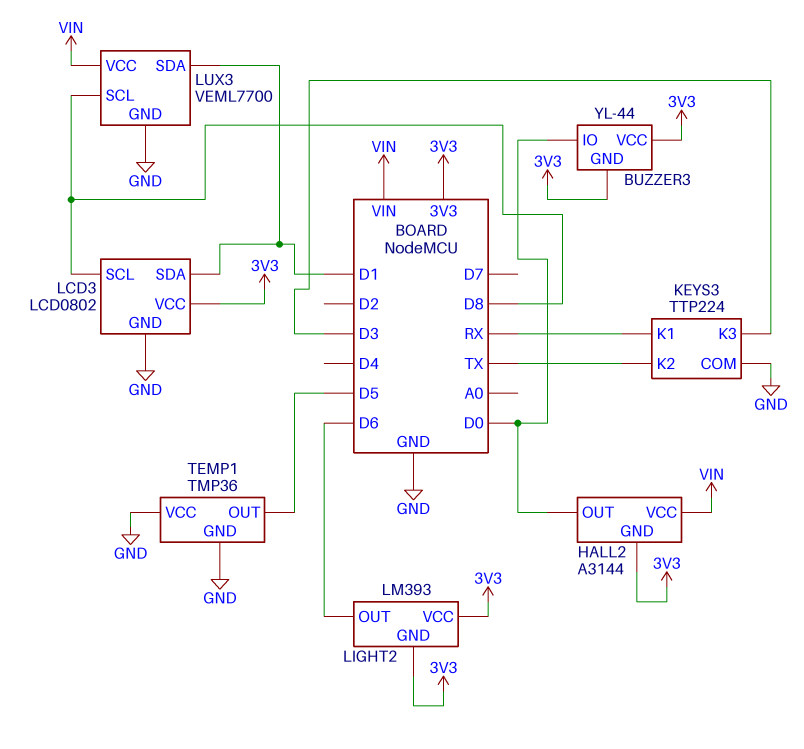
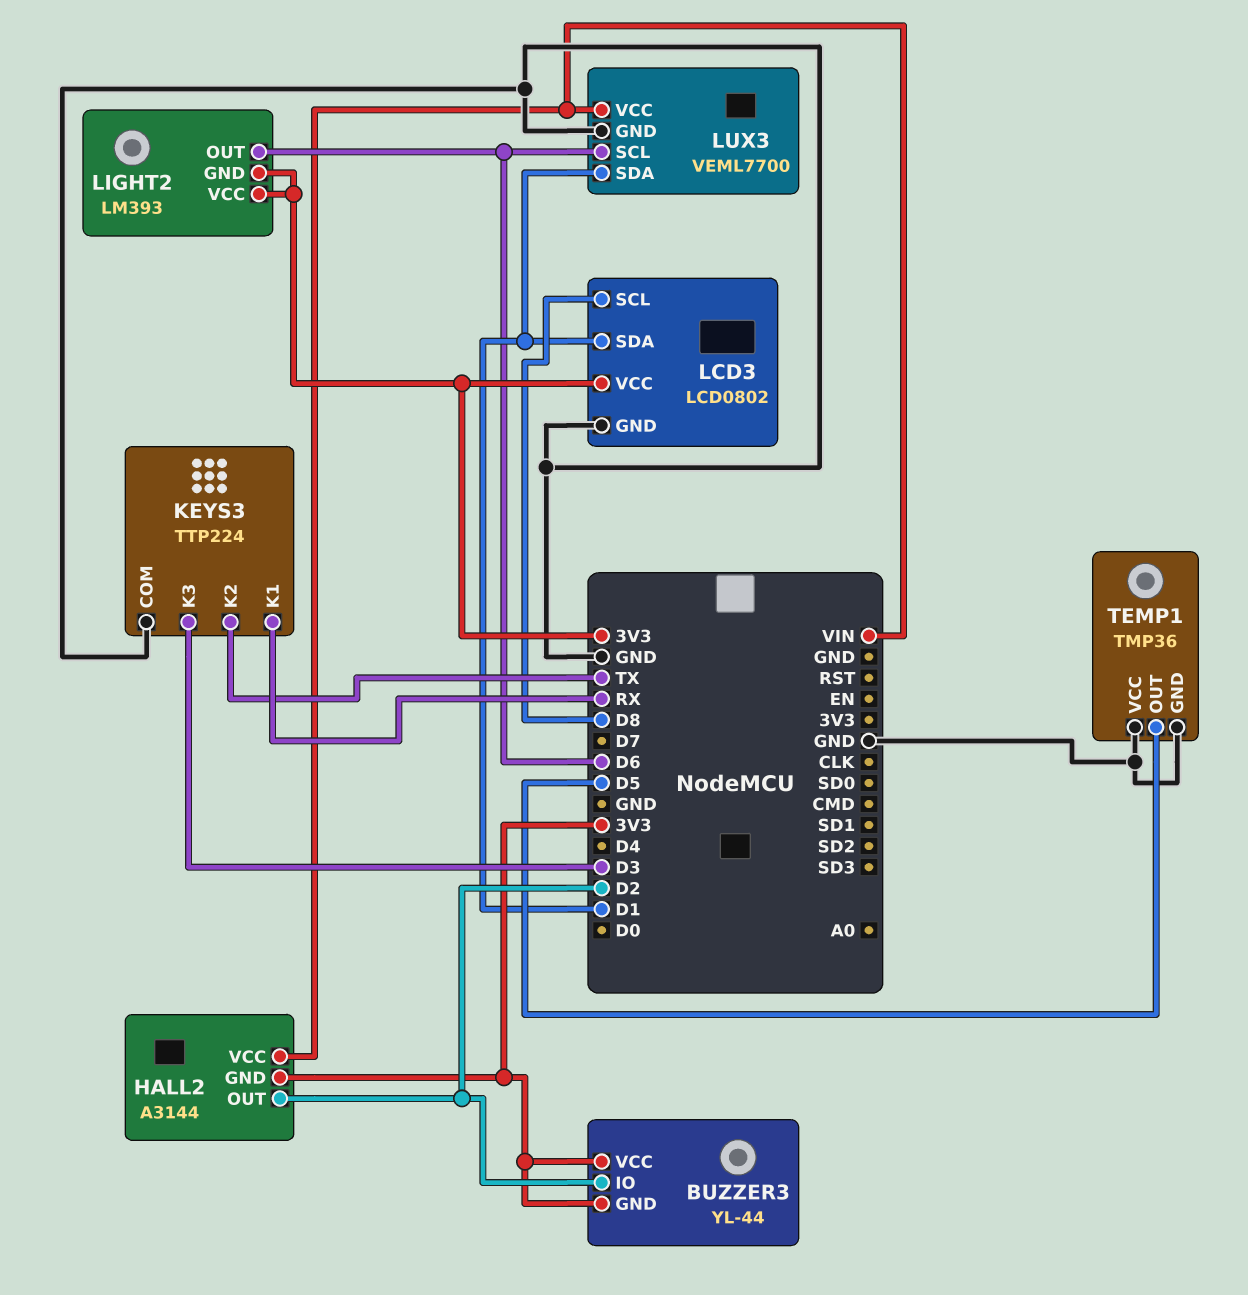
BUZZER3 pin IO: D0 -> D2
HALL2 pin OUT: D0 -> D2
LUX3 pin SCL: D8 -> D6

